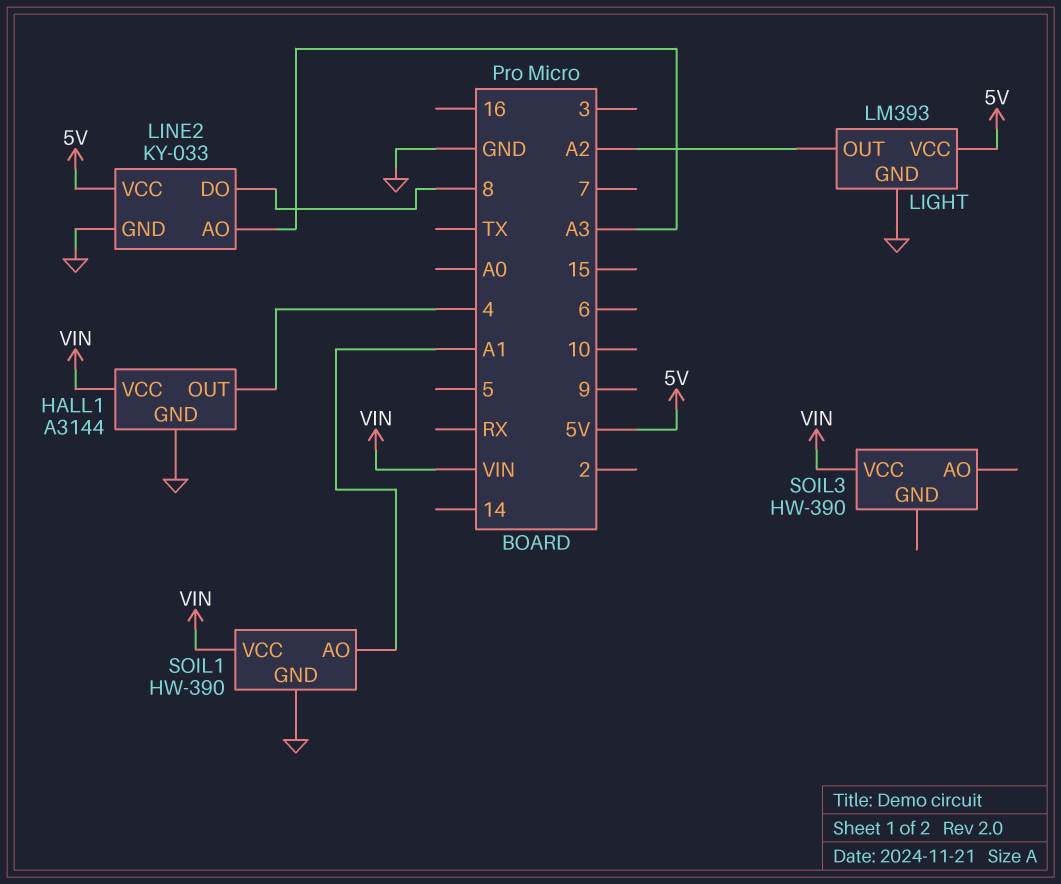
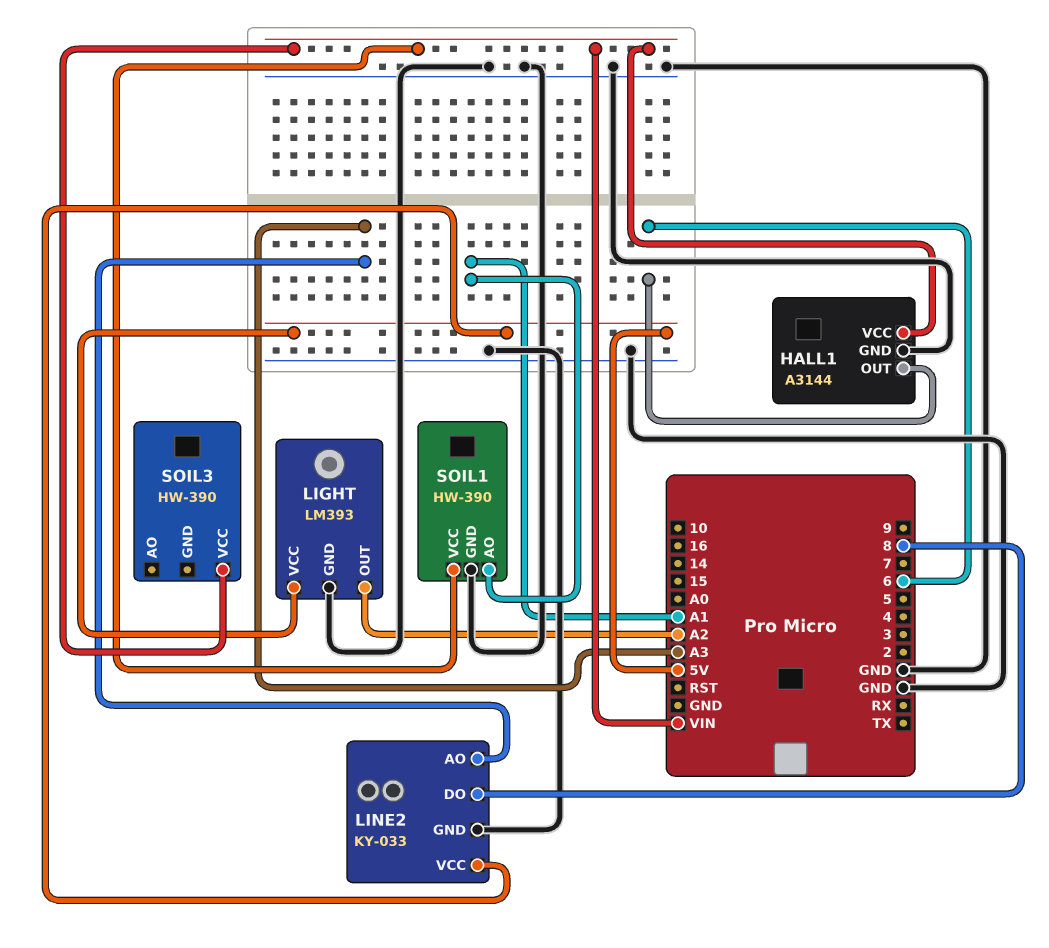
HALL1 pin OUT: 4 -> 6

